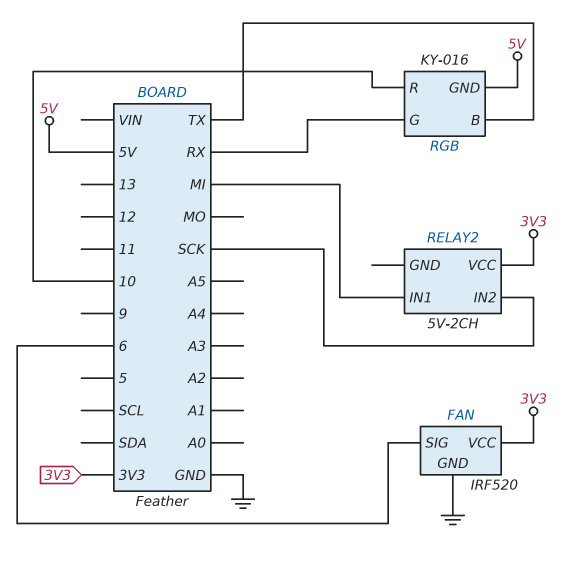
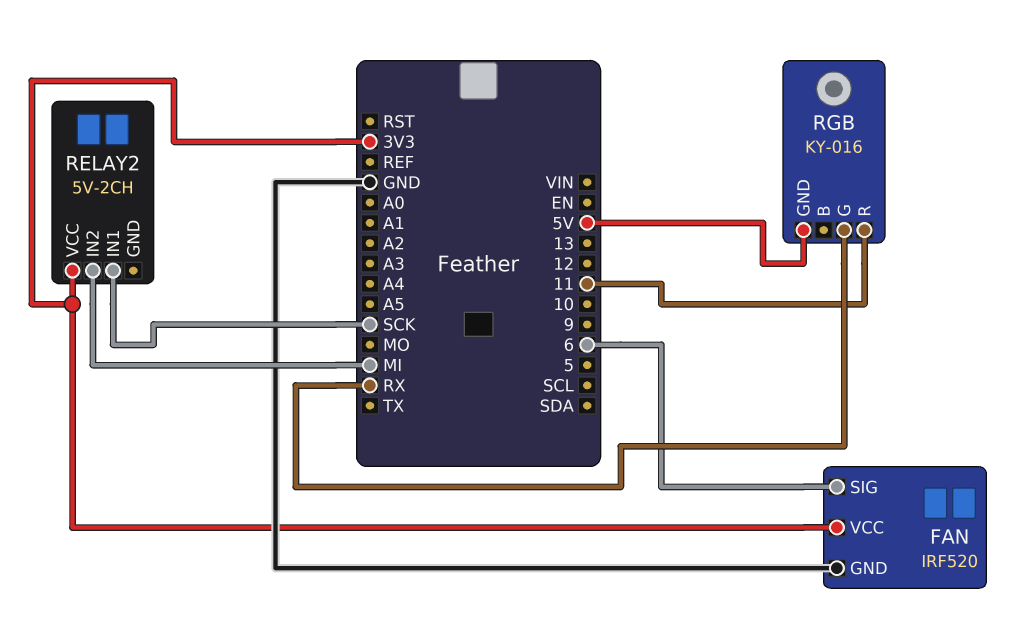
RELAY2 pin IN1: MI -> SCK
RELAY2 pin IN2: SCK -> MI
RGB pin B: TX -> none
RGB pin R: 10 -> 11

